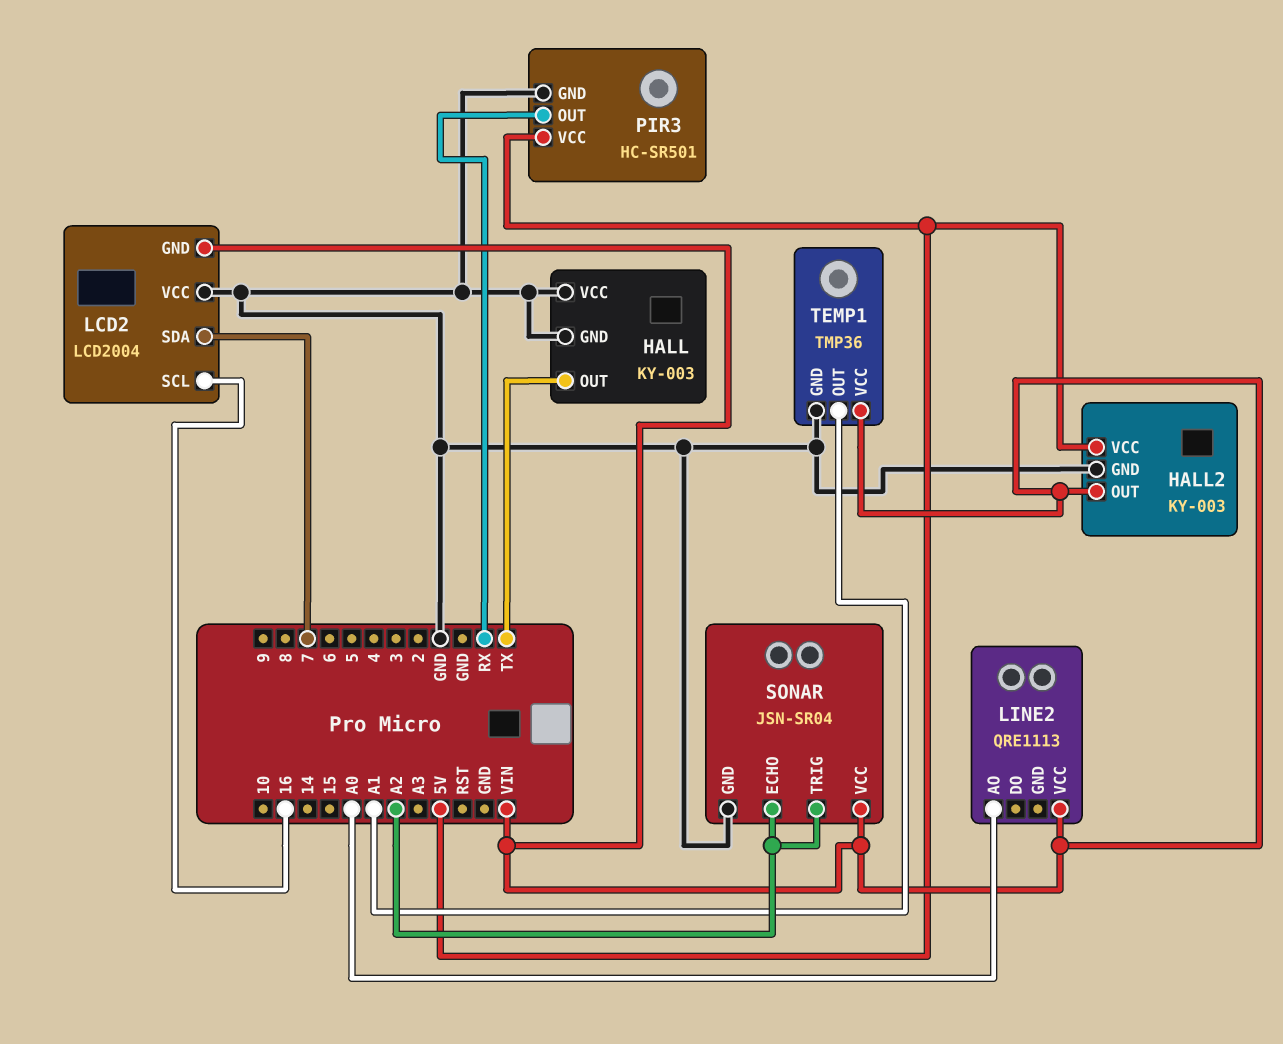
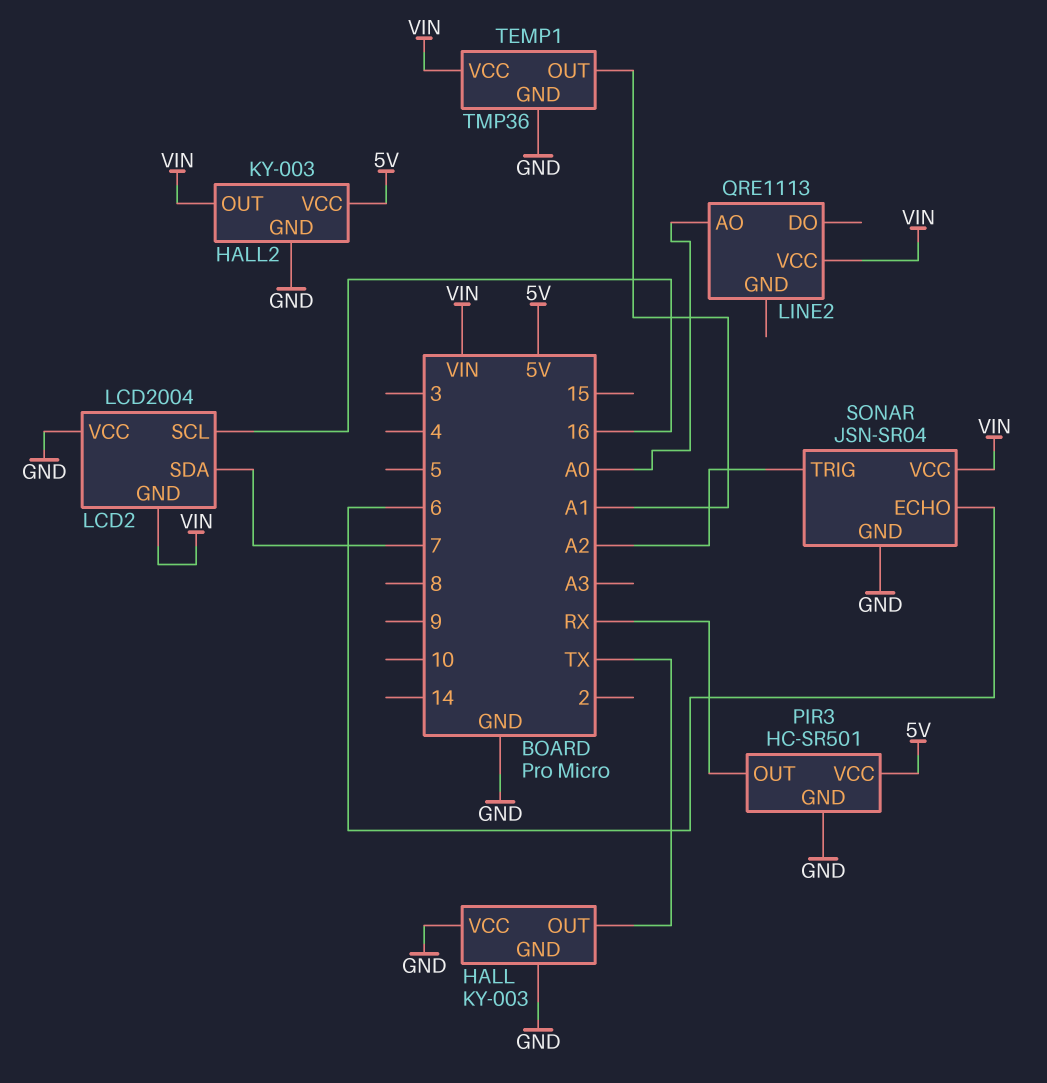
SONAR pin ECHO: A2 -> 6

